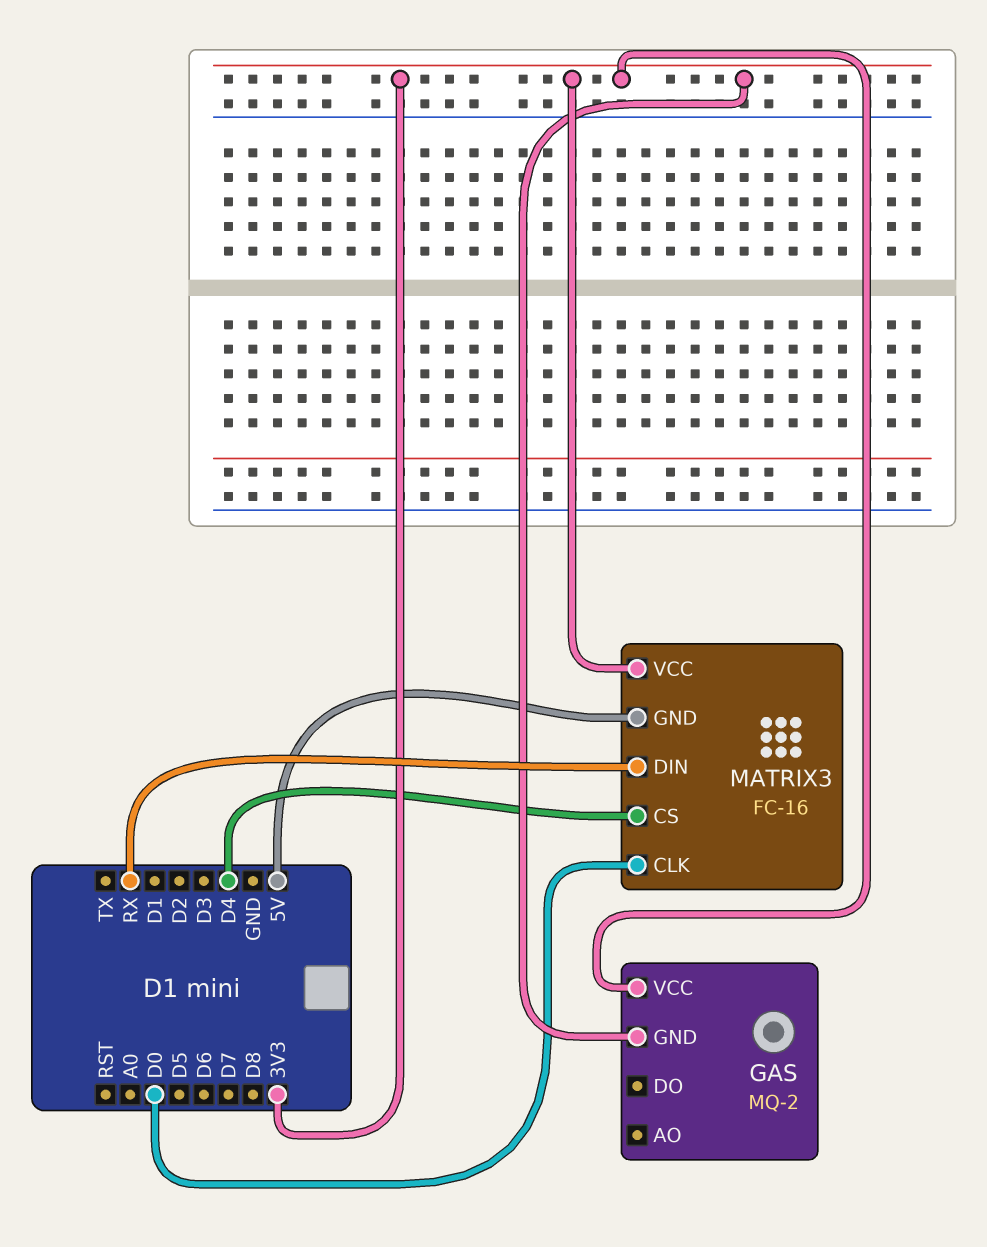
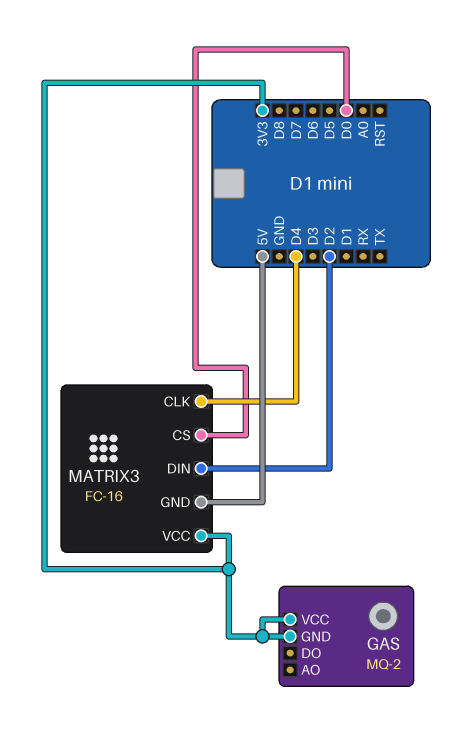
MATRIX3 pin CLK: D0 -> D4
MATRIX3 pin CS: D4 -> D0
MATRIX3 pin DIN: RX -> D2

